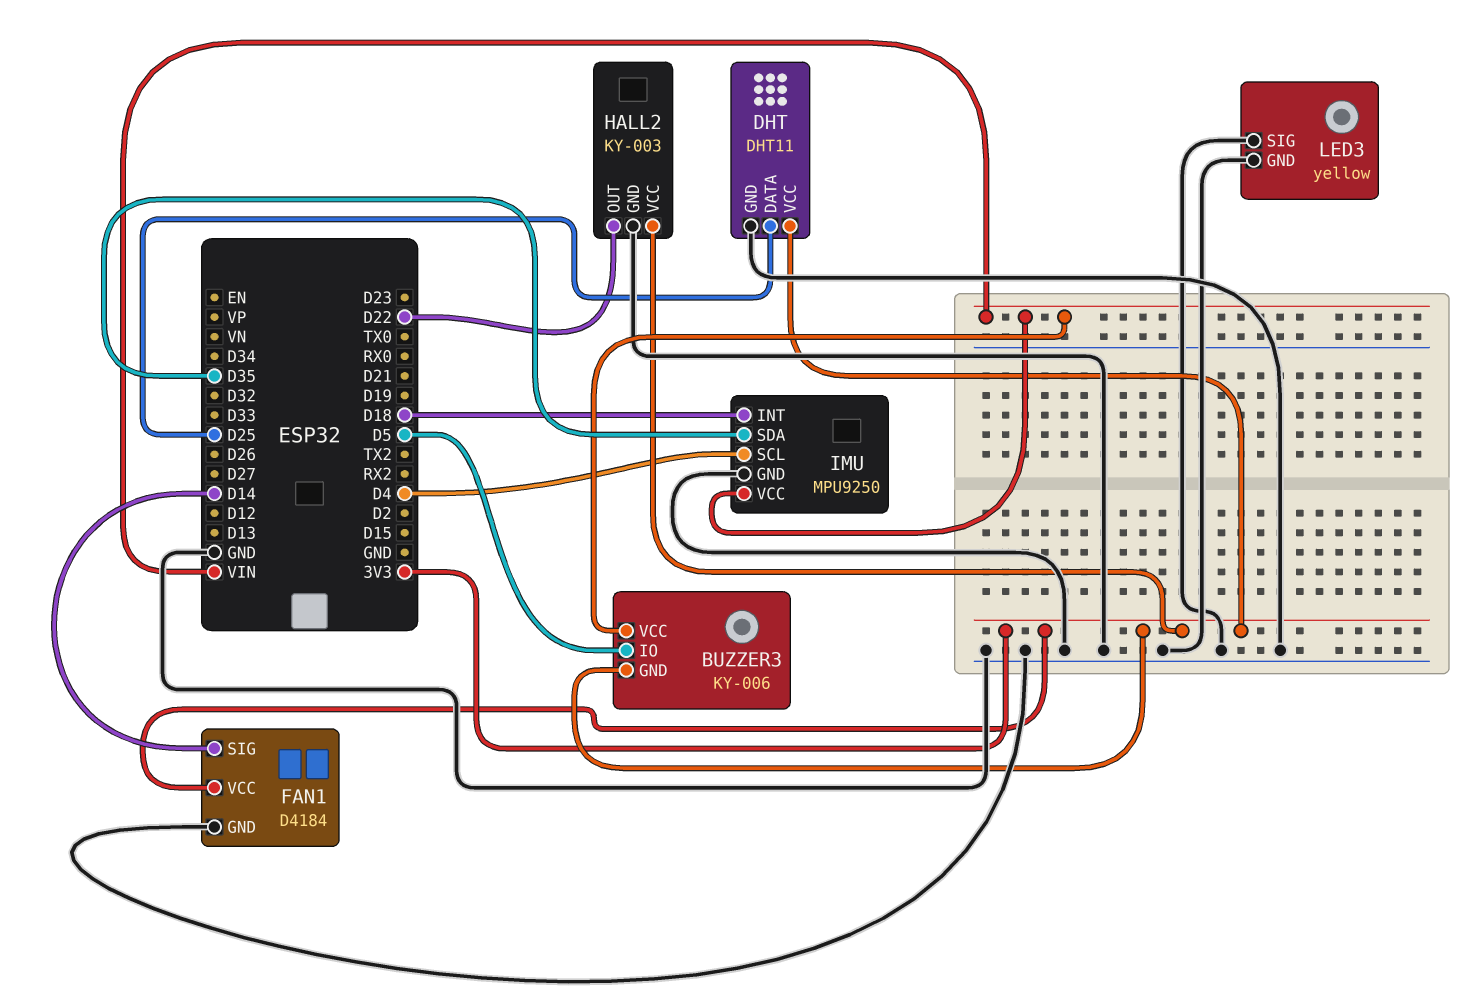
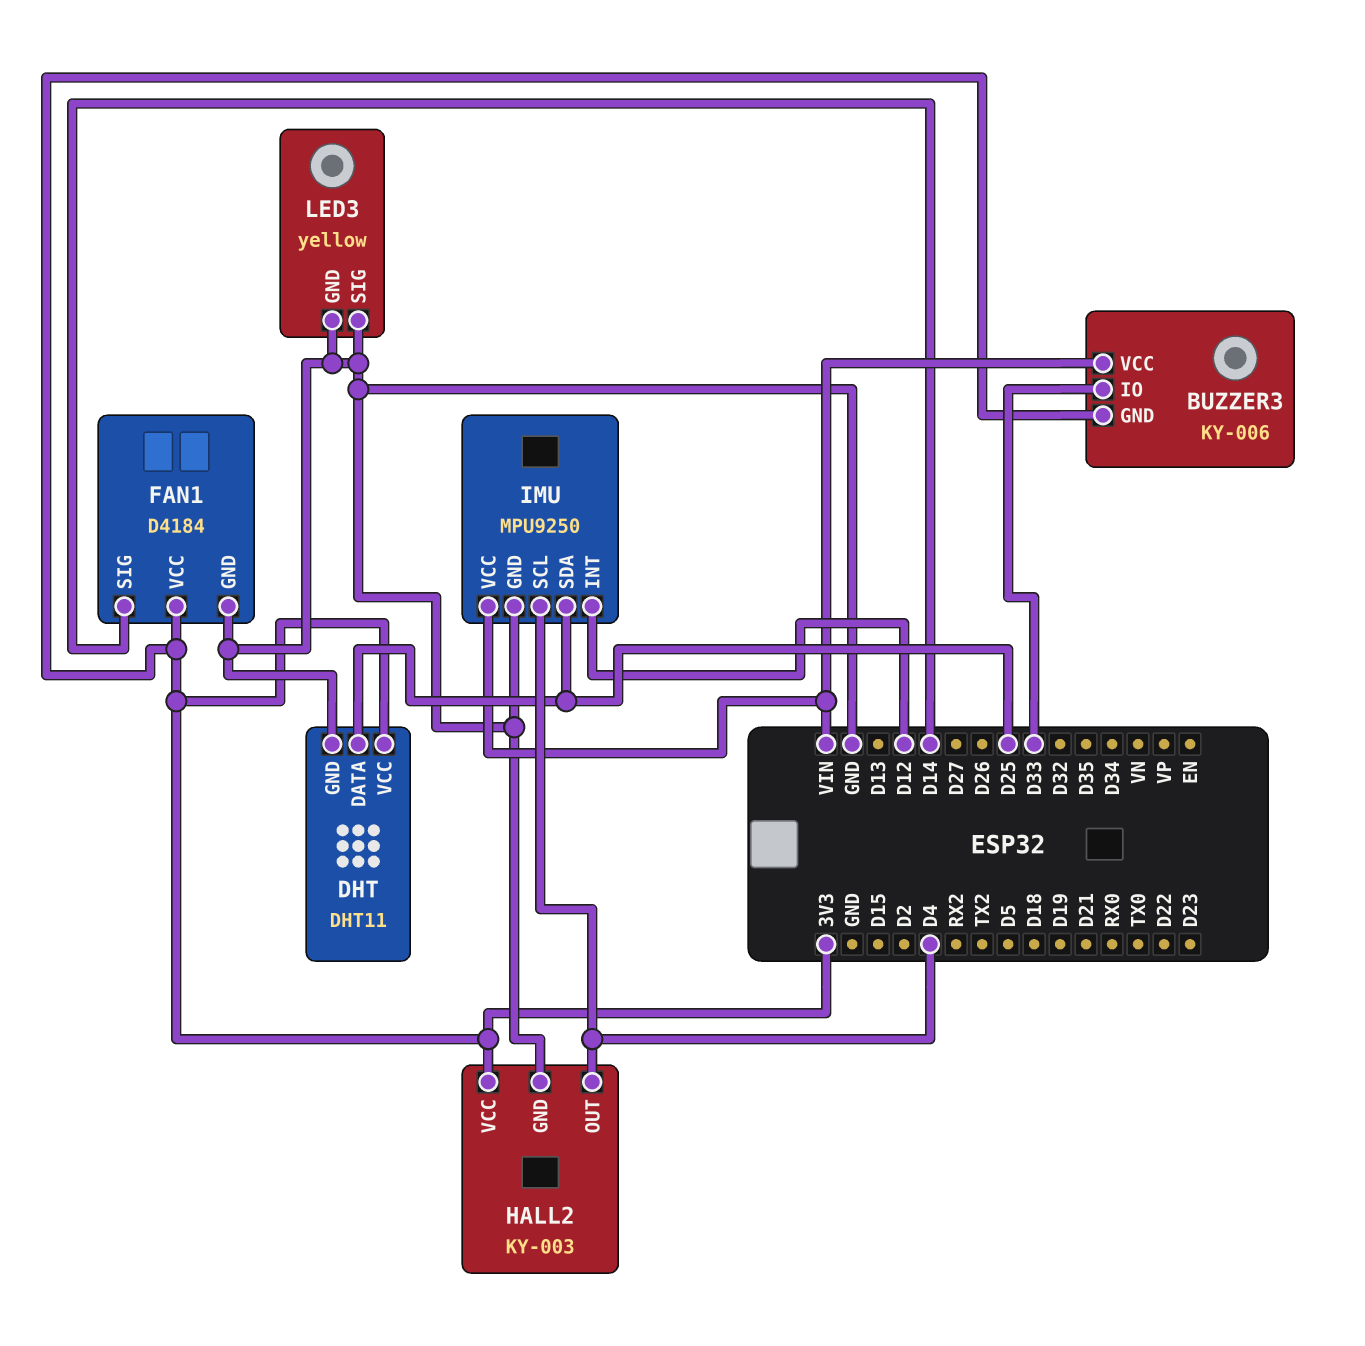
BUZZER3 pin IO: D5 -> D33
HALL2 pin OUT: D22 -> D4
IMU pin INT: D18 -> D12
IMU pin SDA: D35 -> D25

